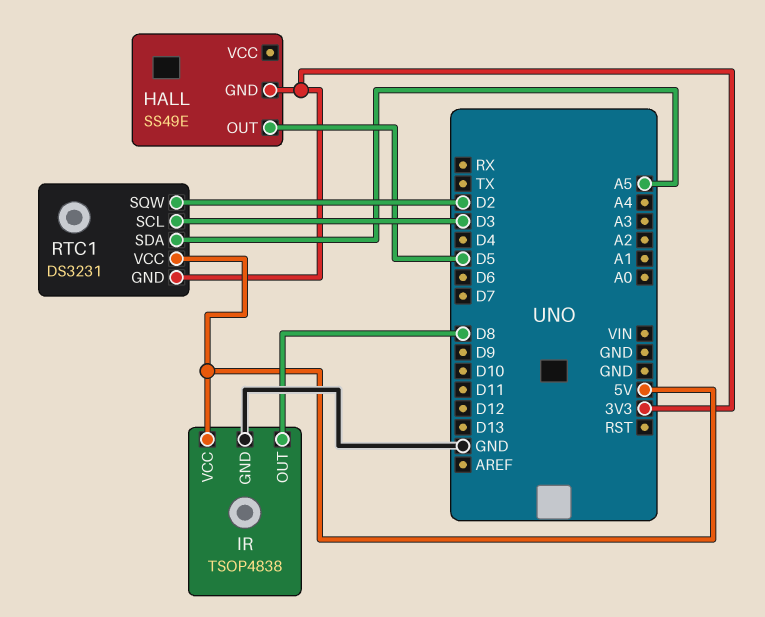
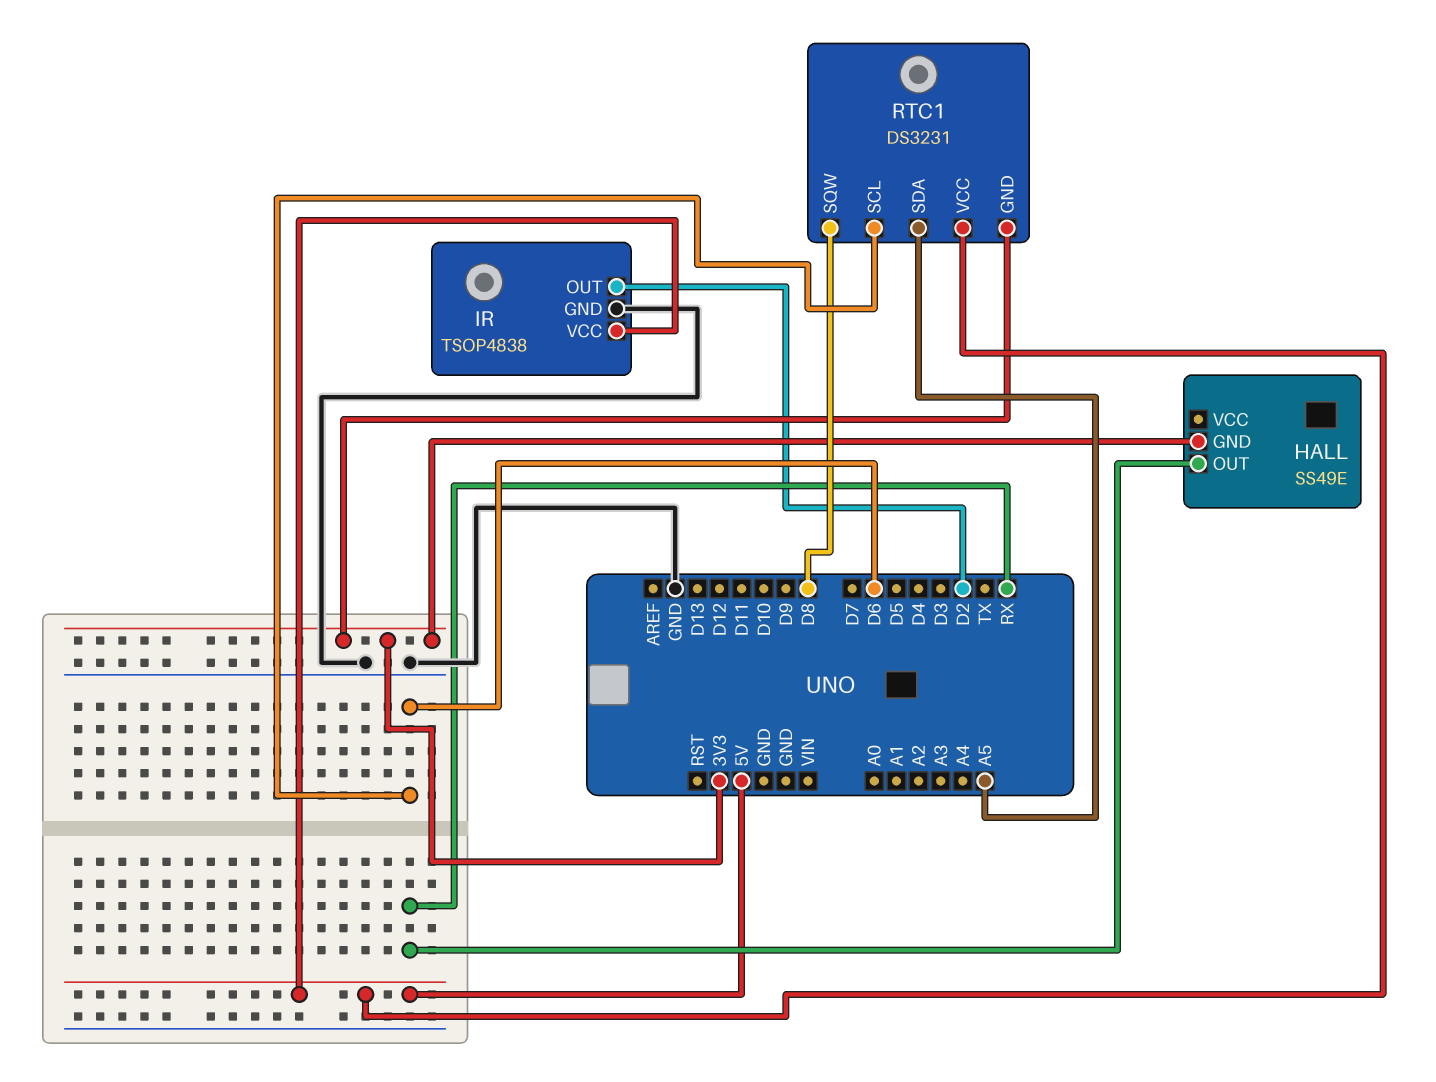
HALL pin OUT: D5 -> RX
IR pin OUT: D8 -> D2
RTC1 pin SCL: D3 -> D6
RTC1 pin SQW: D2 -> D8

